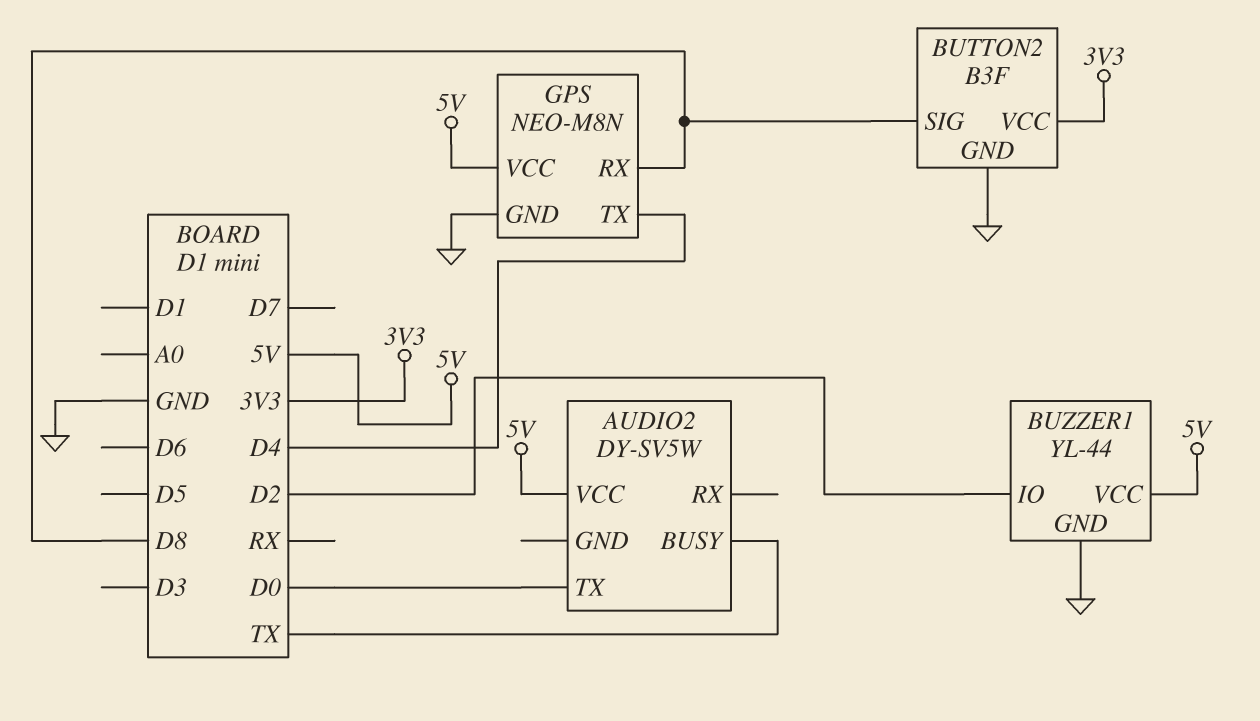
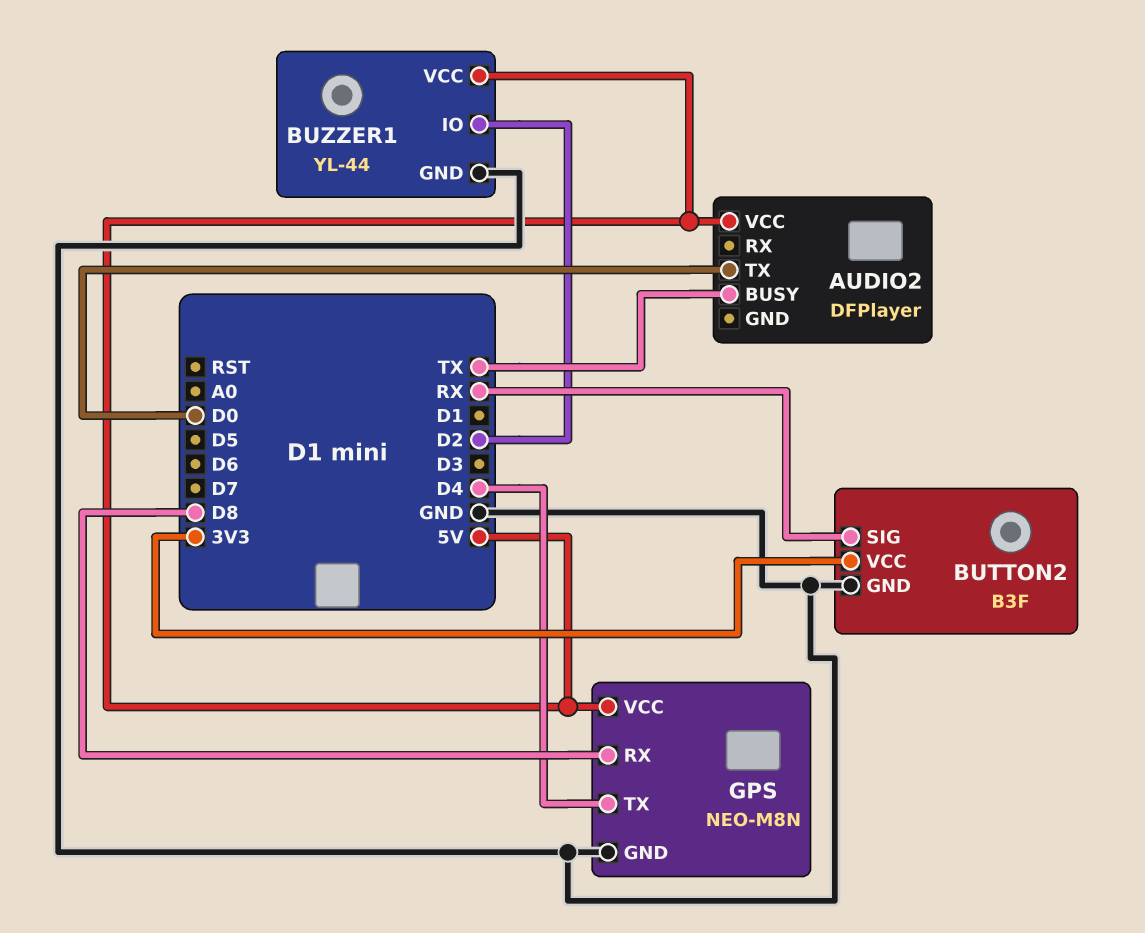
AUDIO2: DY-SV5W -> DFPlayer
BUTTON2 pin SIG: D8 -> RX

